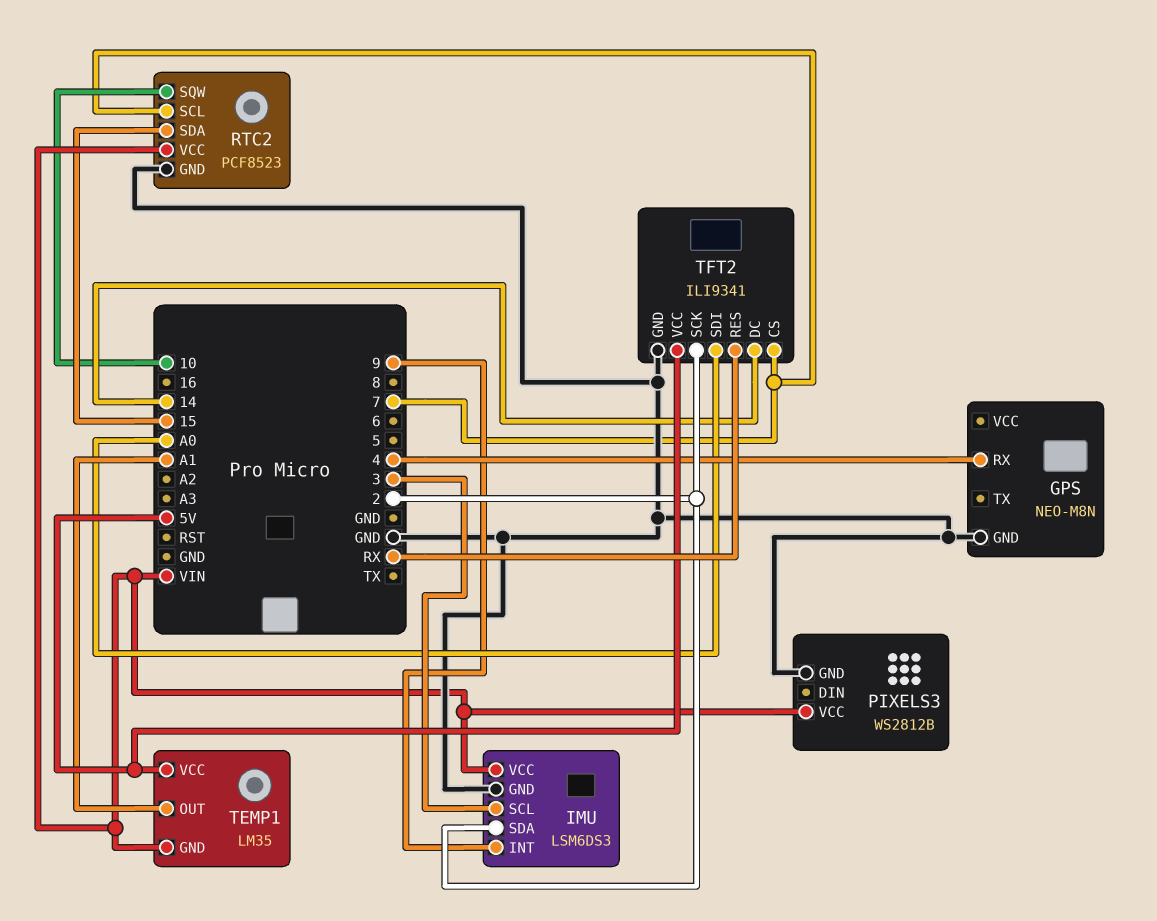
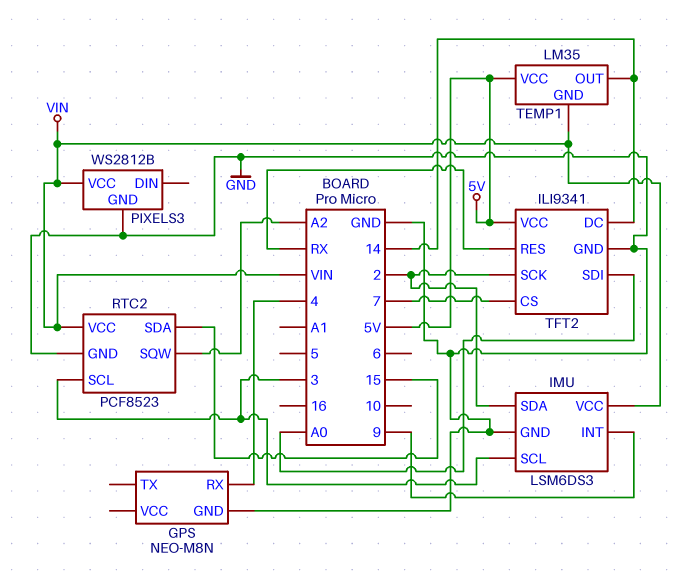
RTC2 pin SCL: 7 -> 3
RTC2 pin SQW: 10 -> A2
TEMP1 pin OUT: A1 -> 14

